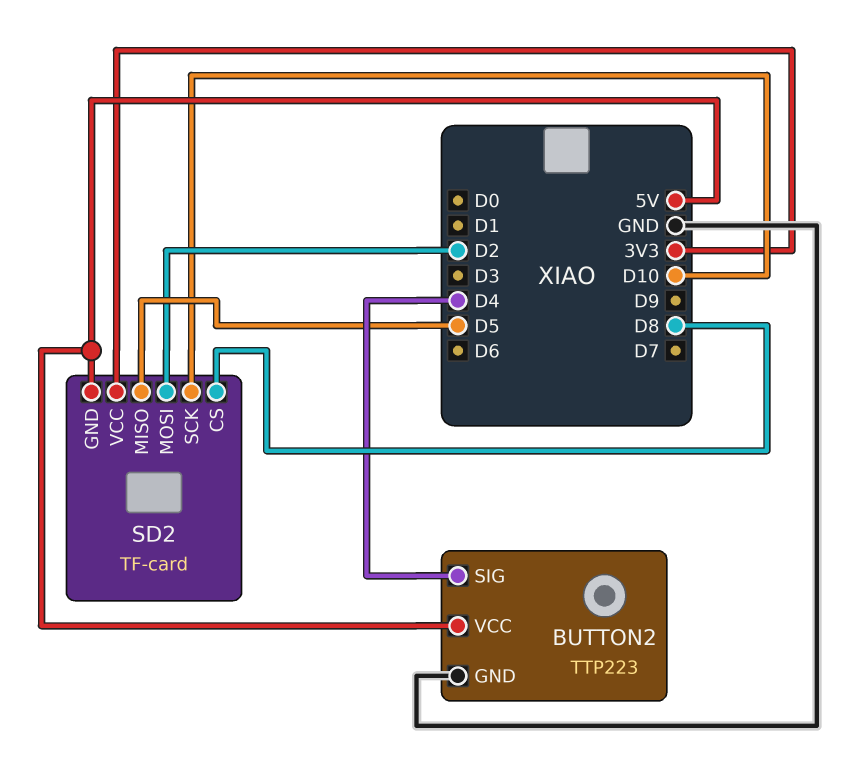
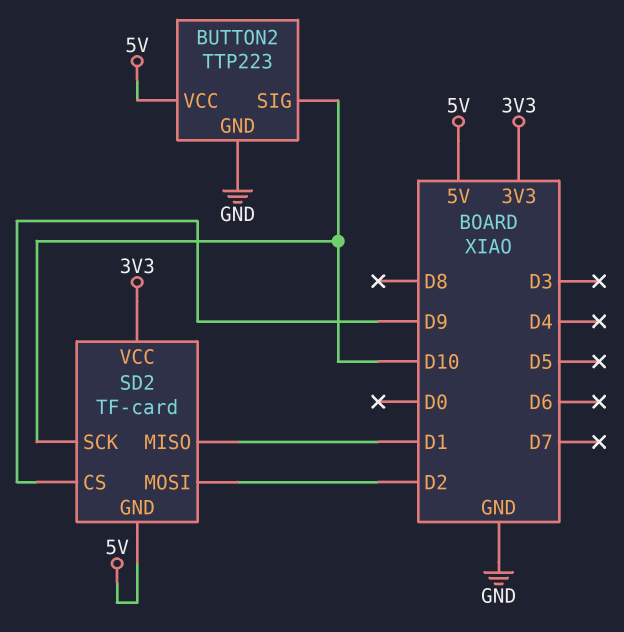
BUTTON2 pin SIG: D4 -> D10
SD2 pin CS: D8 -> D9
SD2 pin MISO: D5 -> D1

